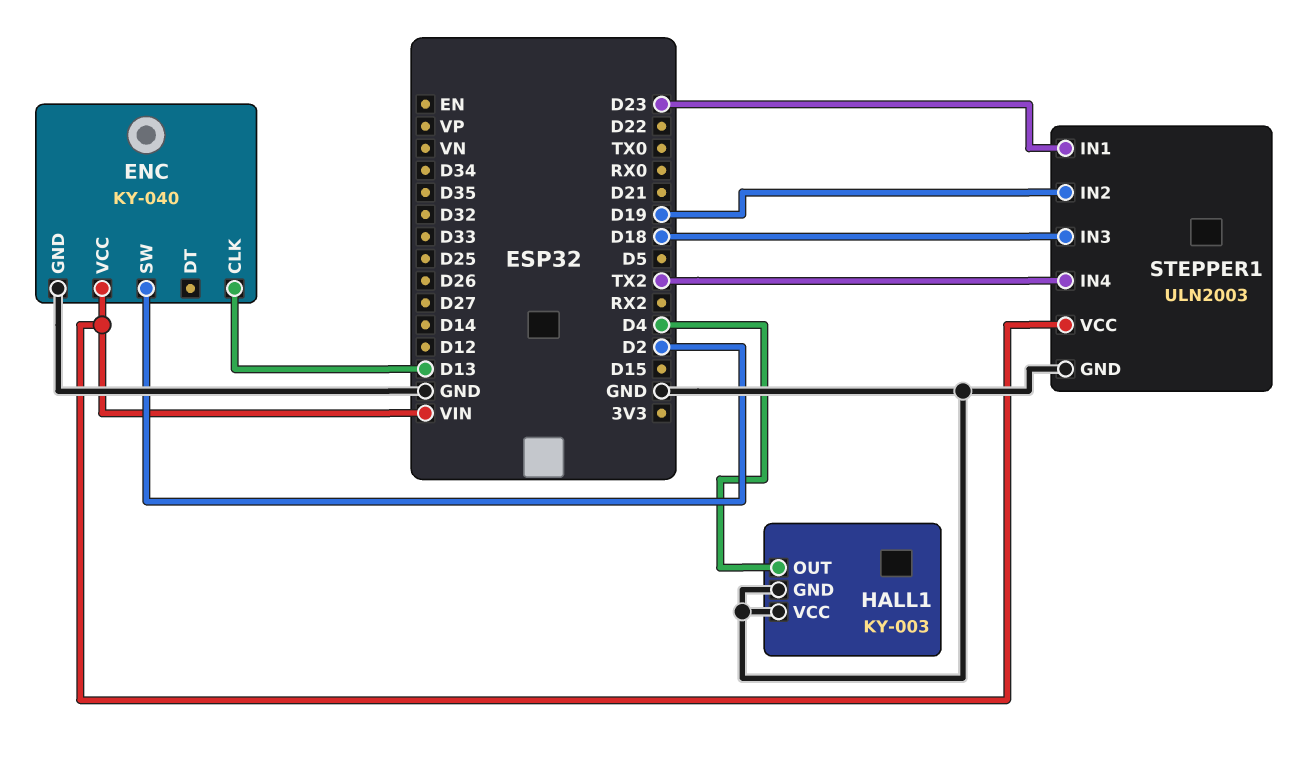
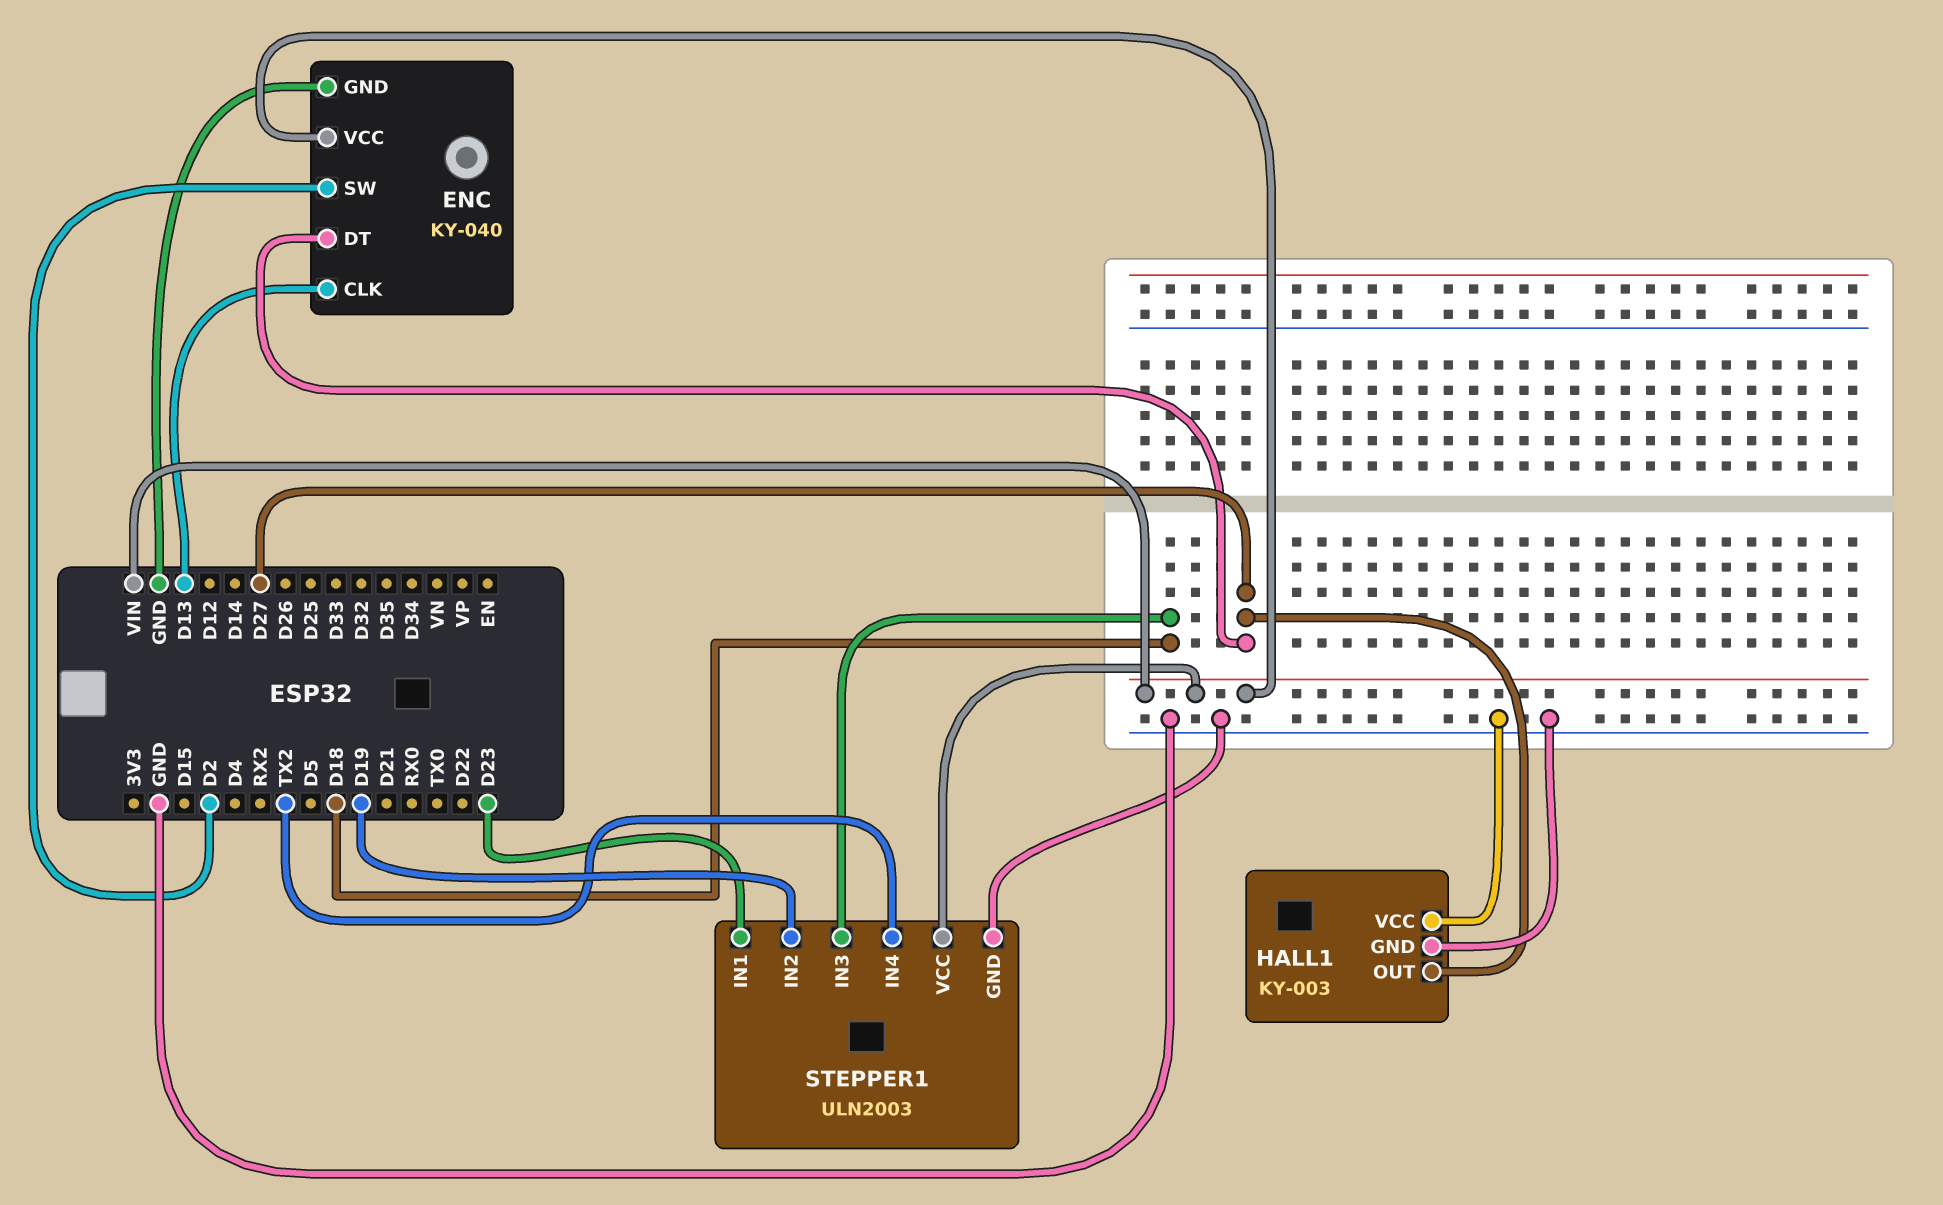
ENC pin DT: none -> D27
HALL1 pin OUT: D4 -> D27

